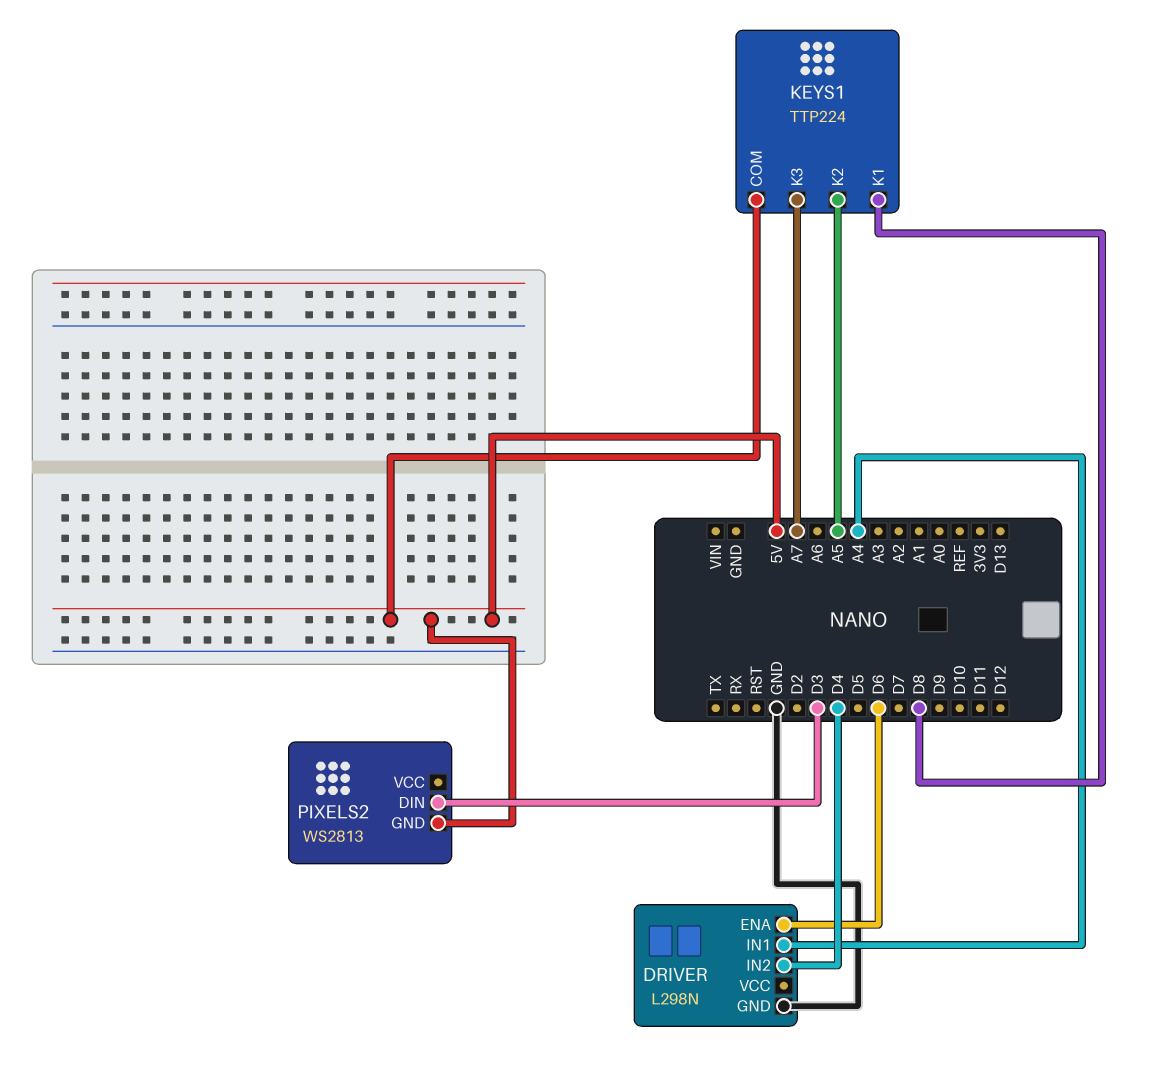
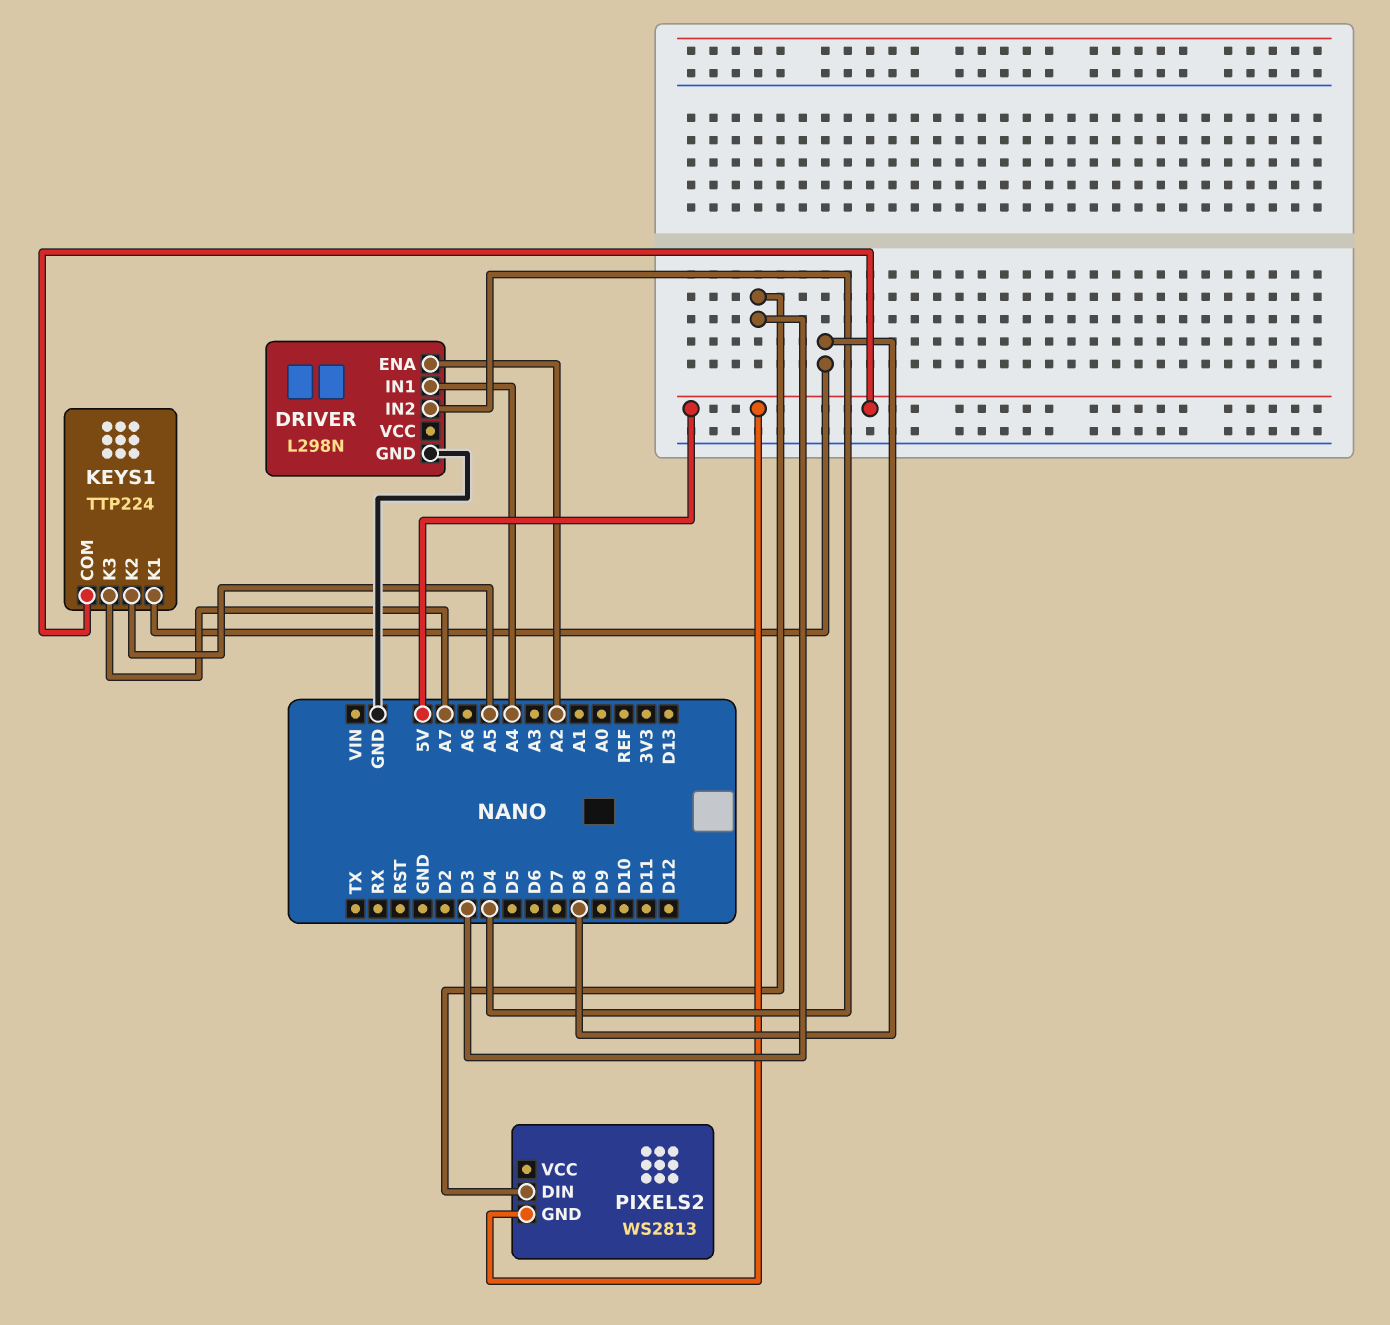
DRIVER pin ENA: D6 -> A2

